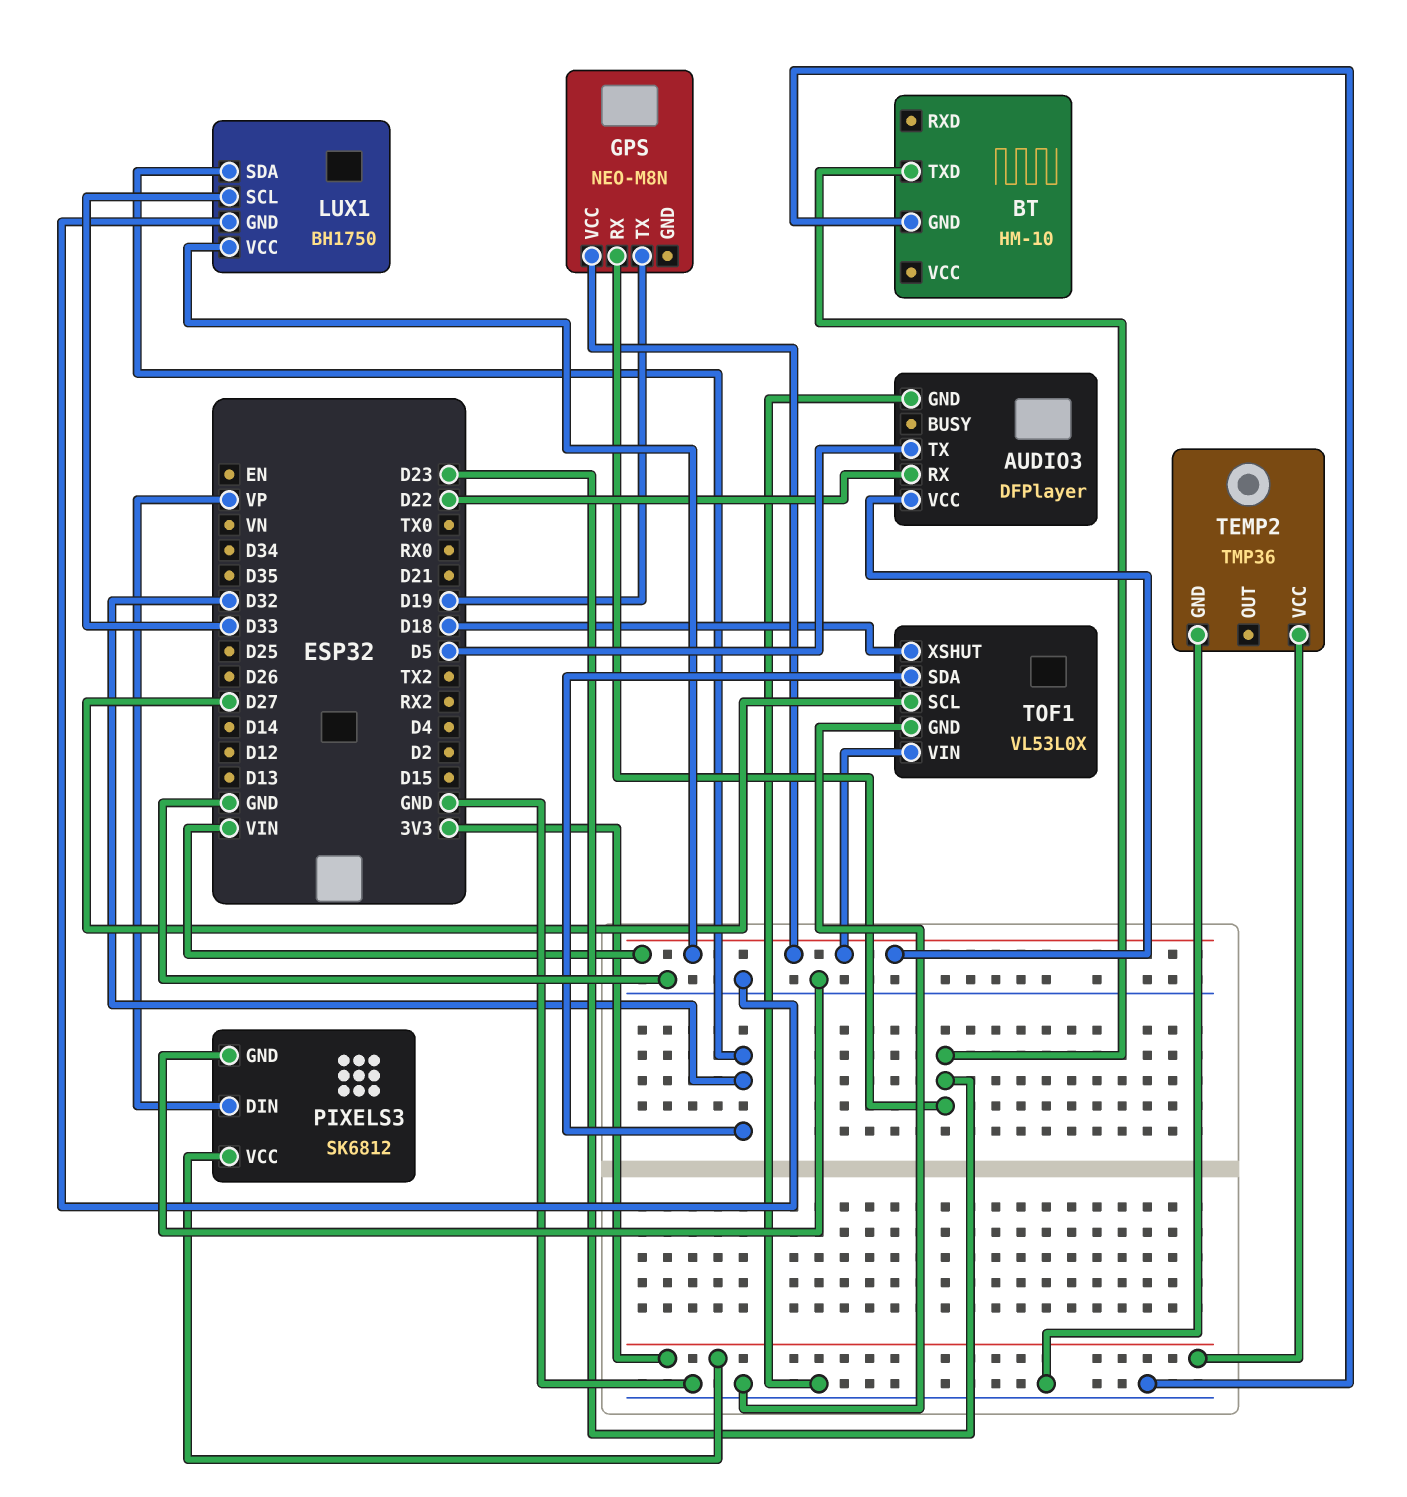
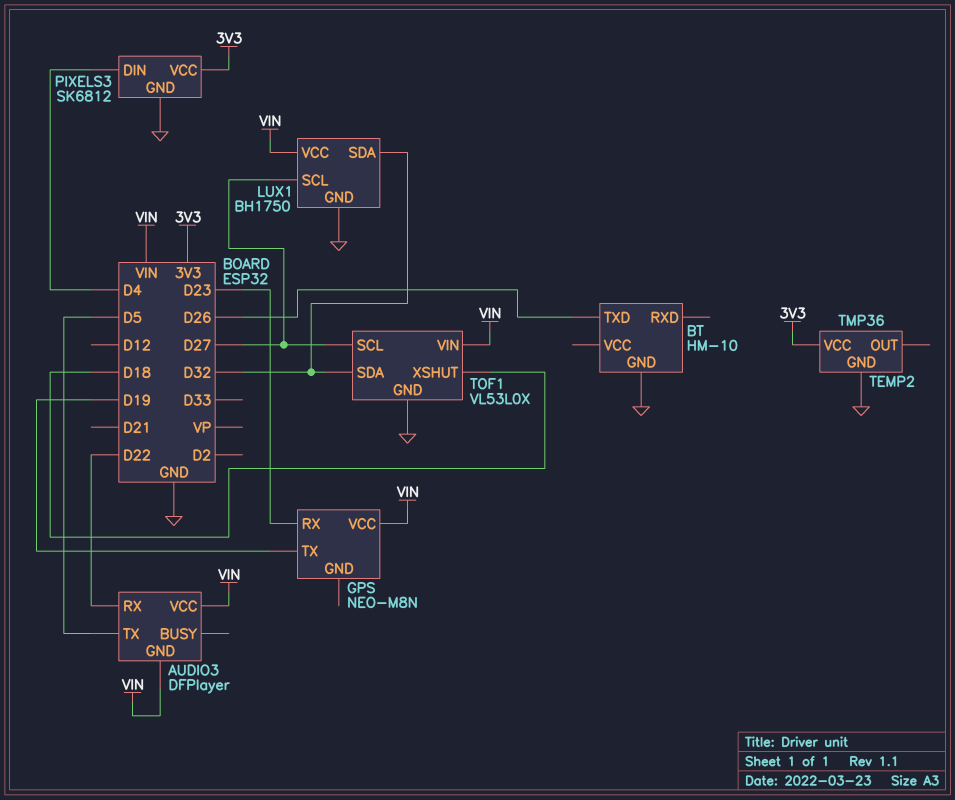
AUDIO3 pin GND: GND -> VIN
BT pin TXD: D23 -> D26
LUX1 pin SCL: D33 -> D27
PIXELS3 pin DIN: VP -> D4

